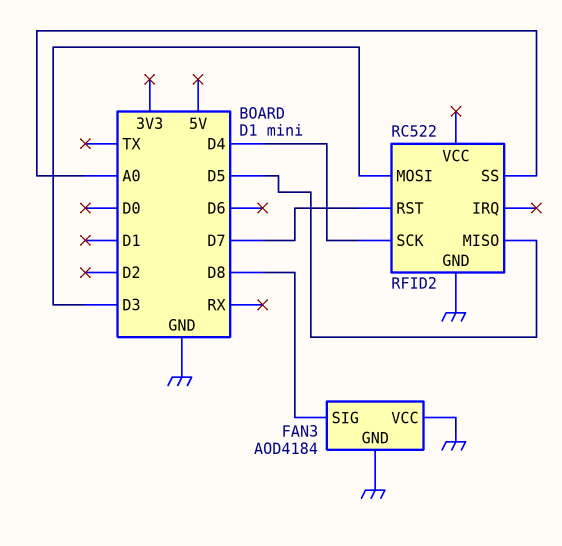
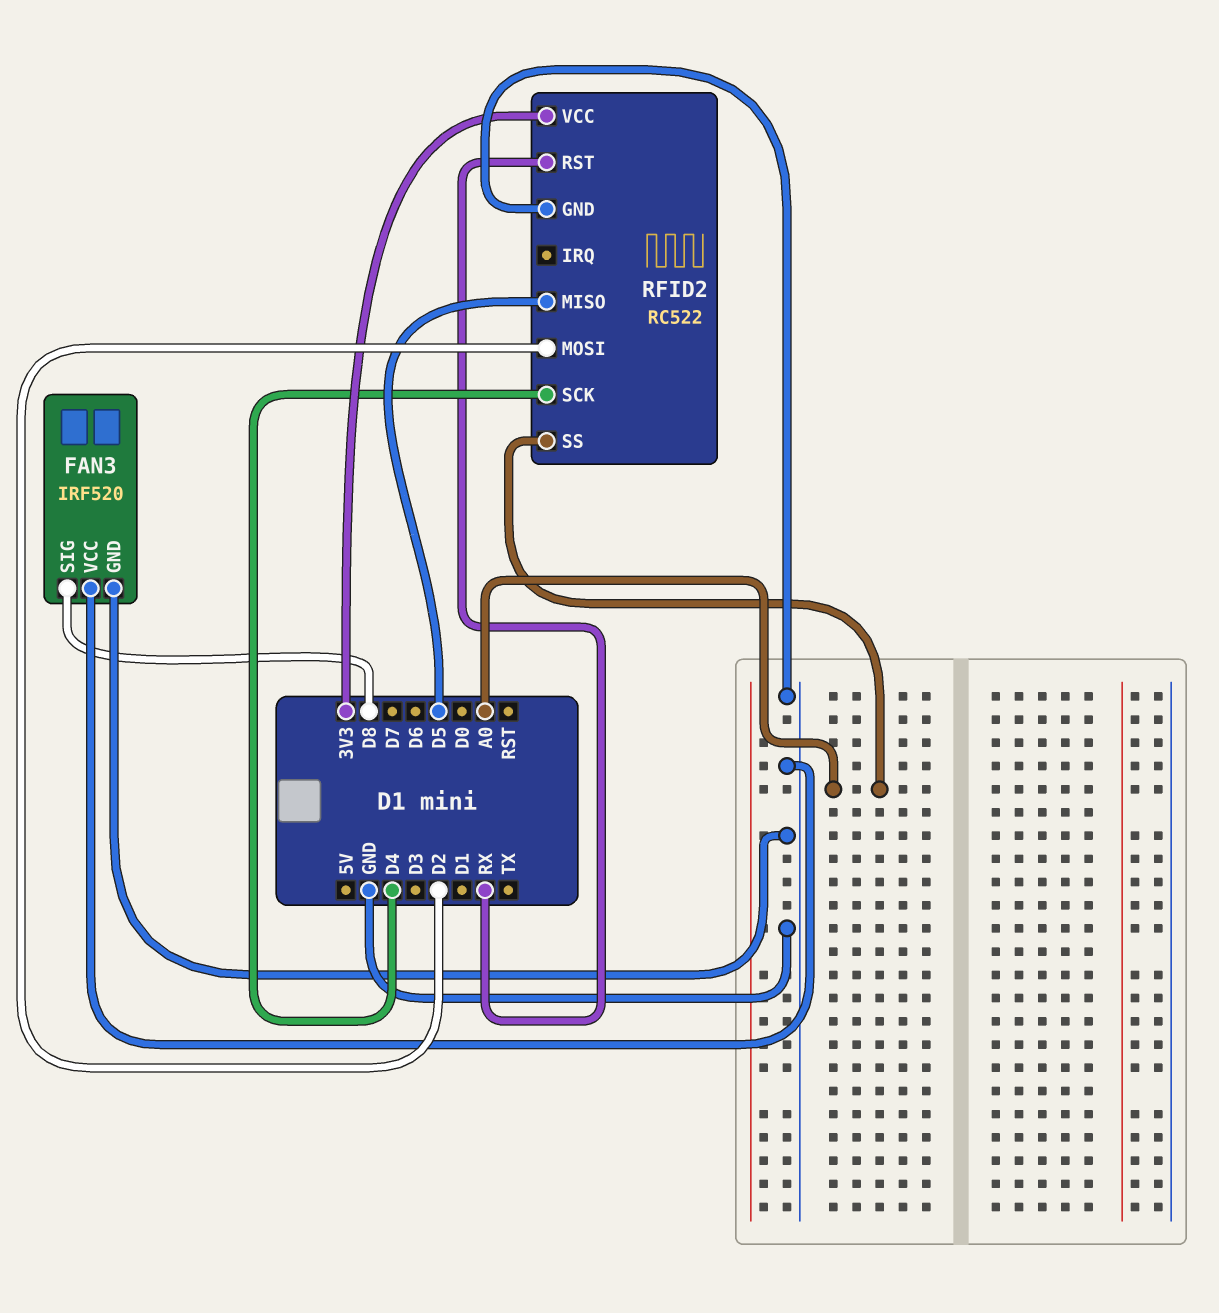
FAN3: AOD4184 -> IRF520
RFID2 pin MOSI: D3 -> D2
RFID2 pin RST: D7 -> RX
RFID2 pin VCC: none -> 3V3

